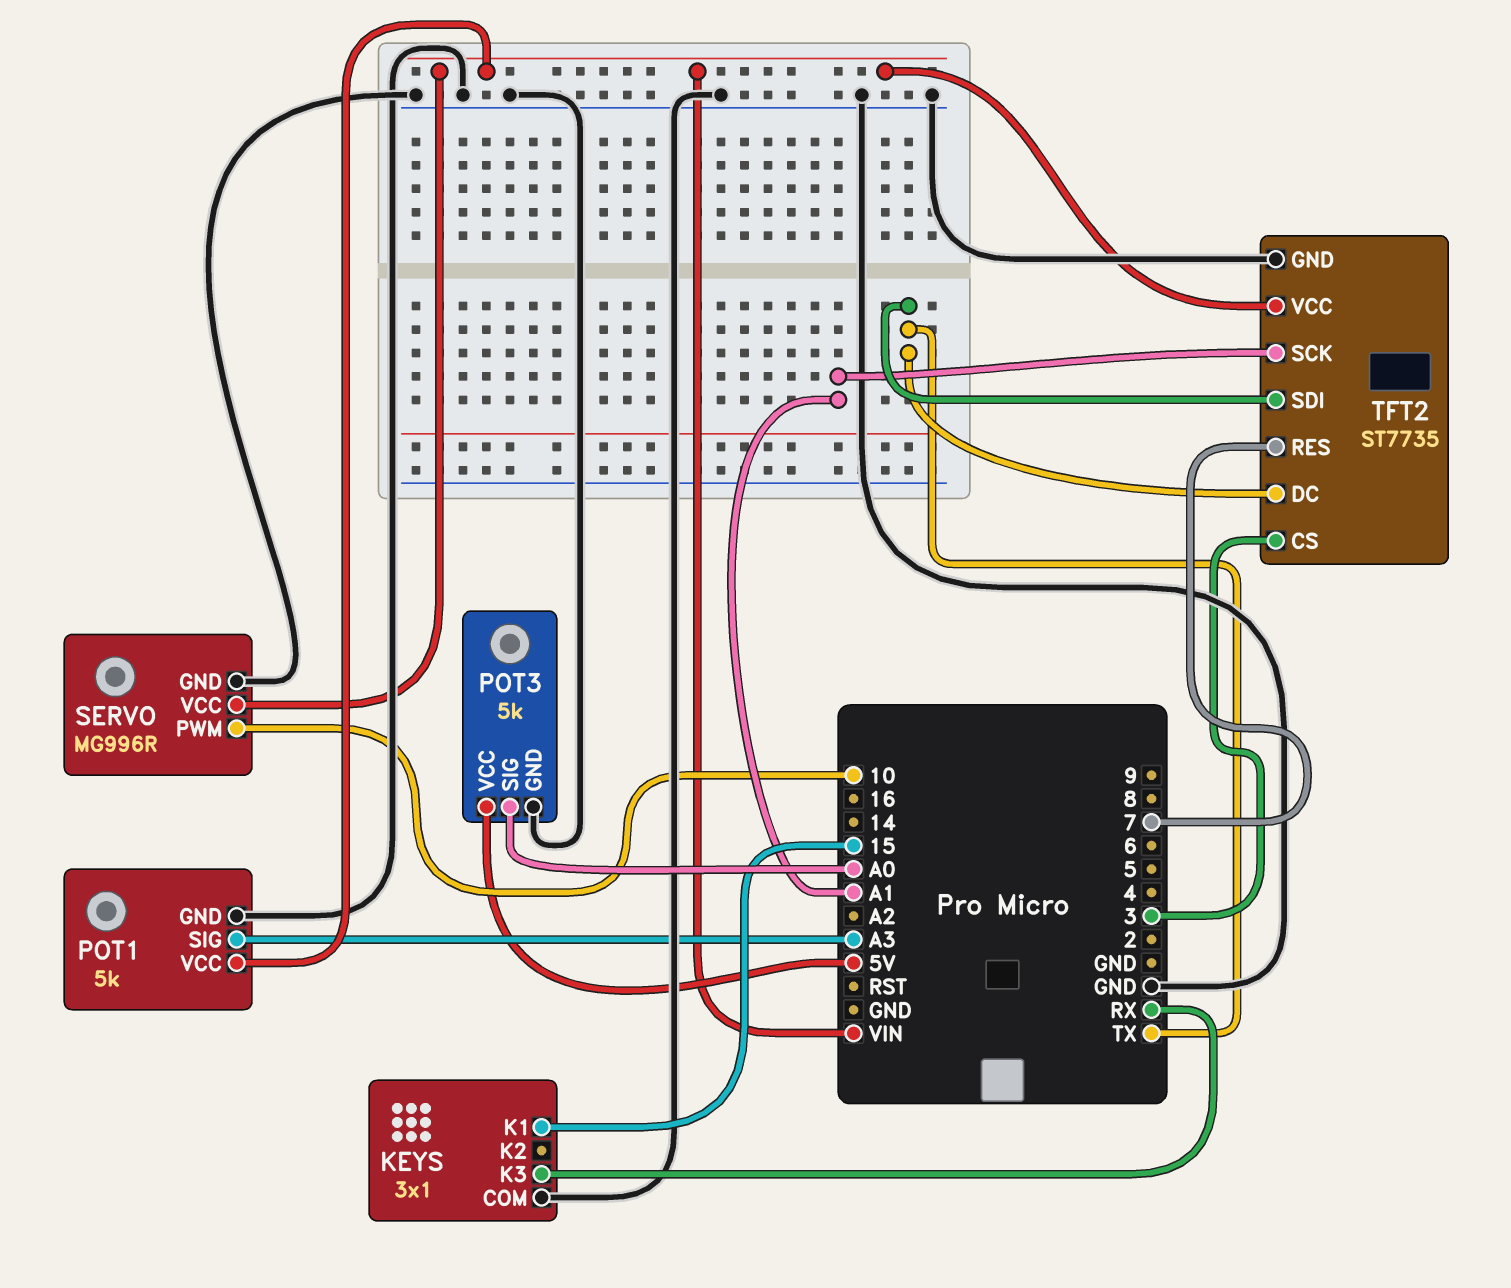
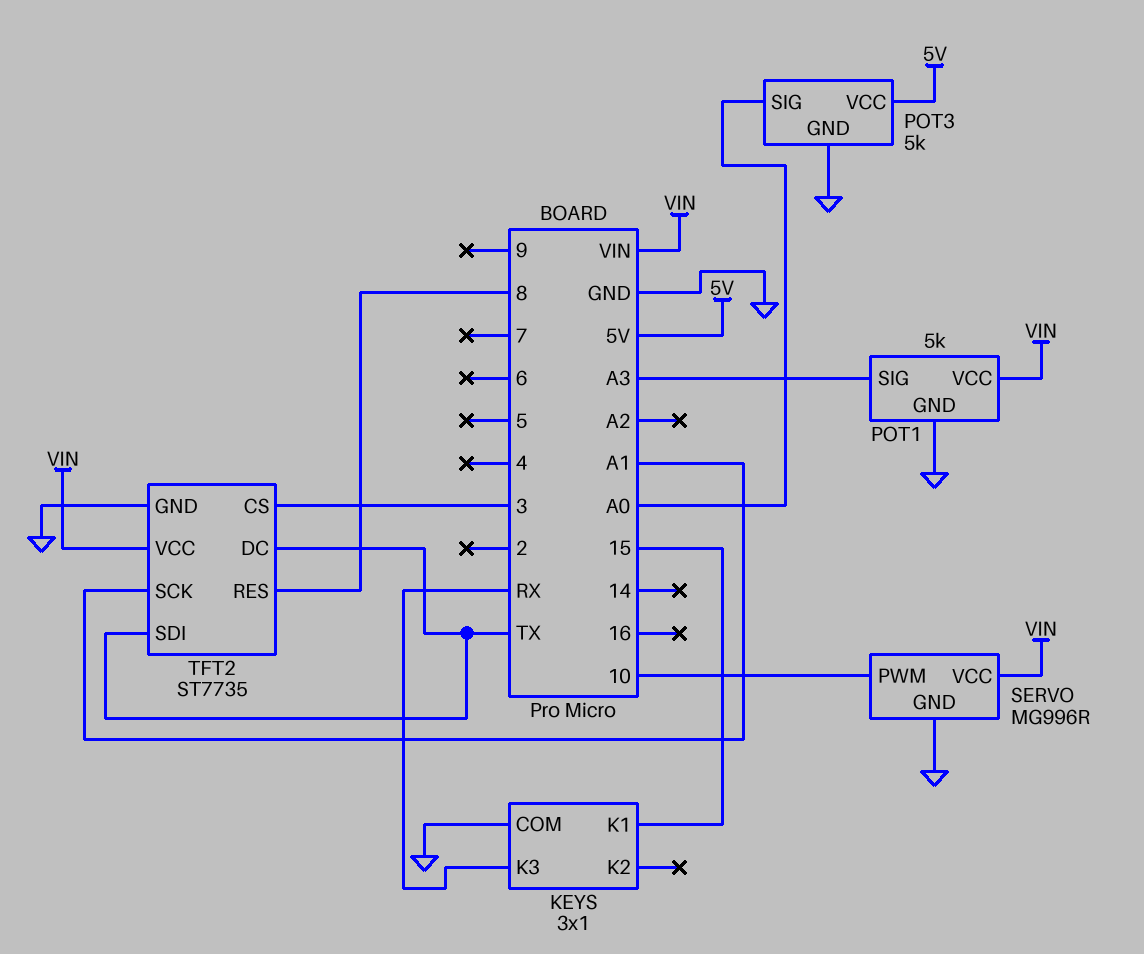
TFT2 pin RES: 7 -> 8

